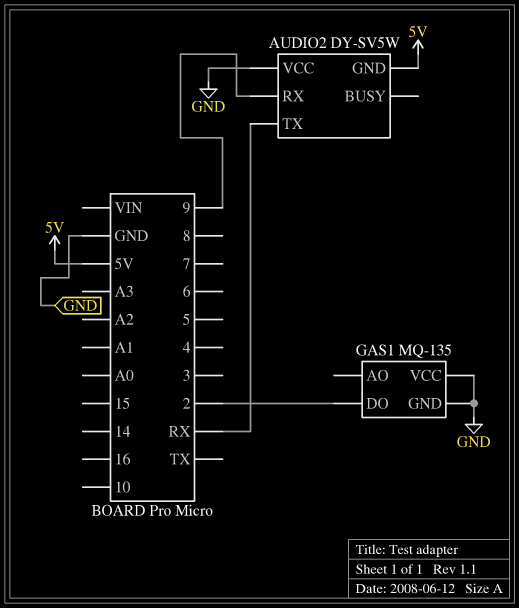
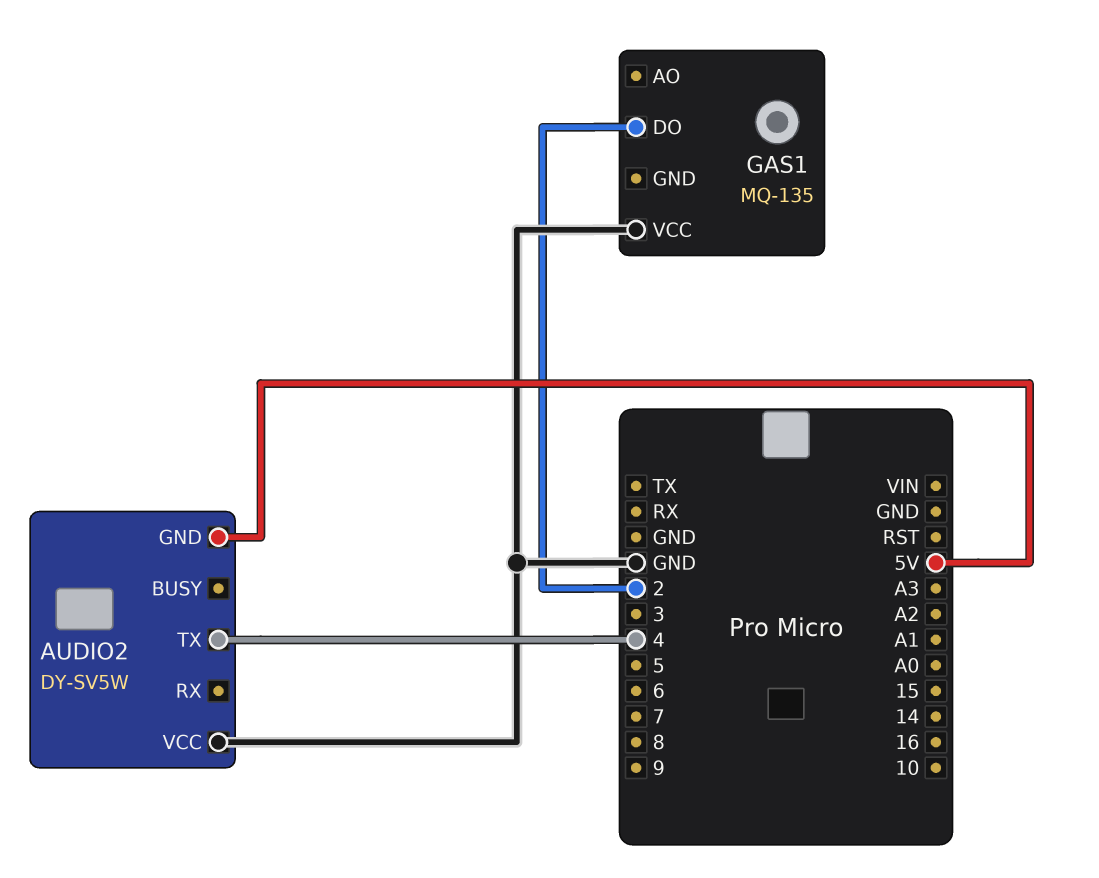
AUDIO2 pin RX: 9 -> none
AUDIO2 pin TX: RX -> 4
GAS1 pin GND: GND -> none

